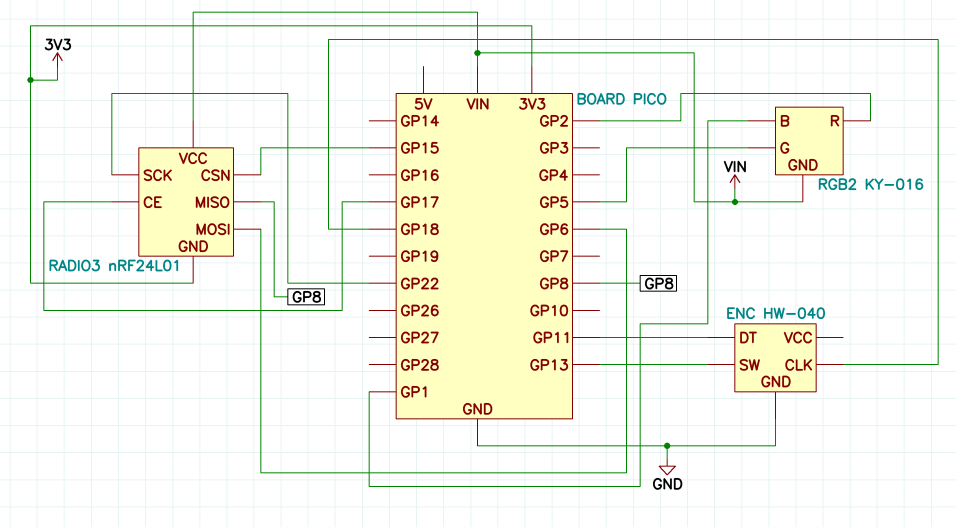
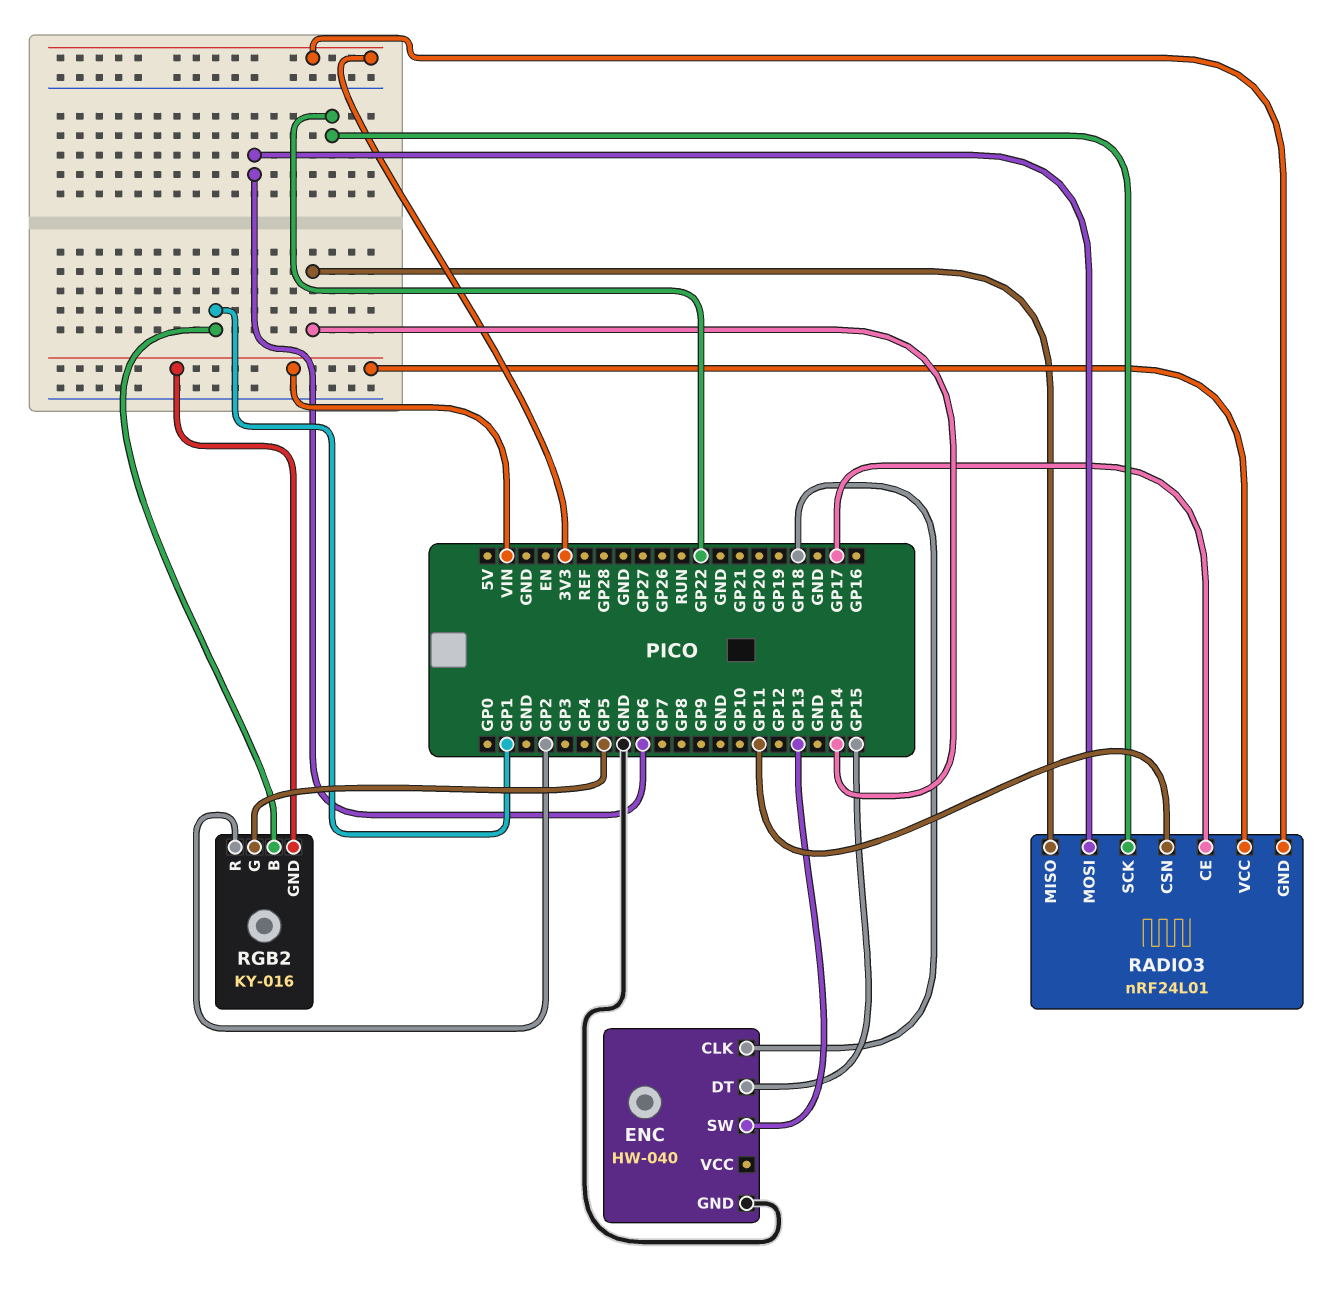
ENC pin DT: GP11 -> GP15
RADIO3 pin CSN: GP15 -> GP11
RADIO3 pin MISO: GP8 -> GP14

